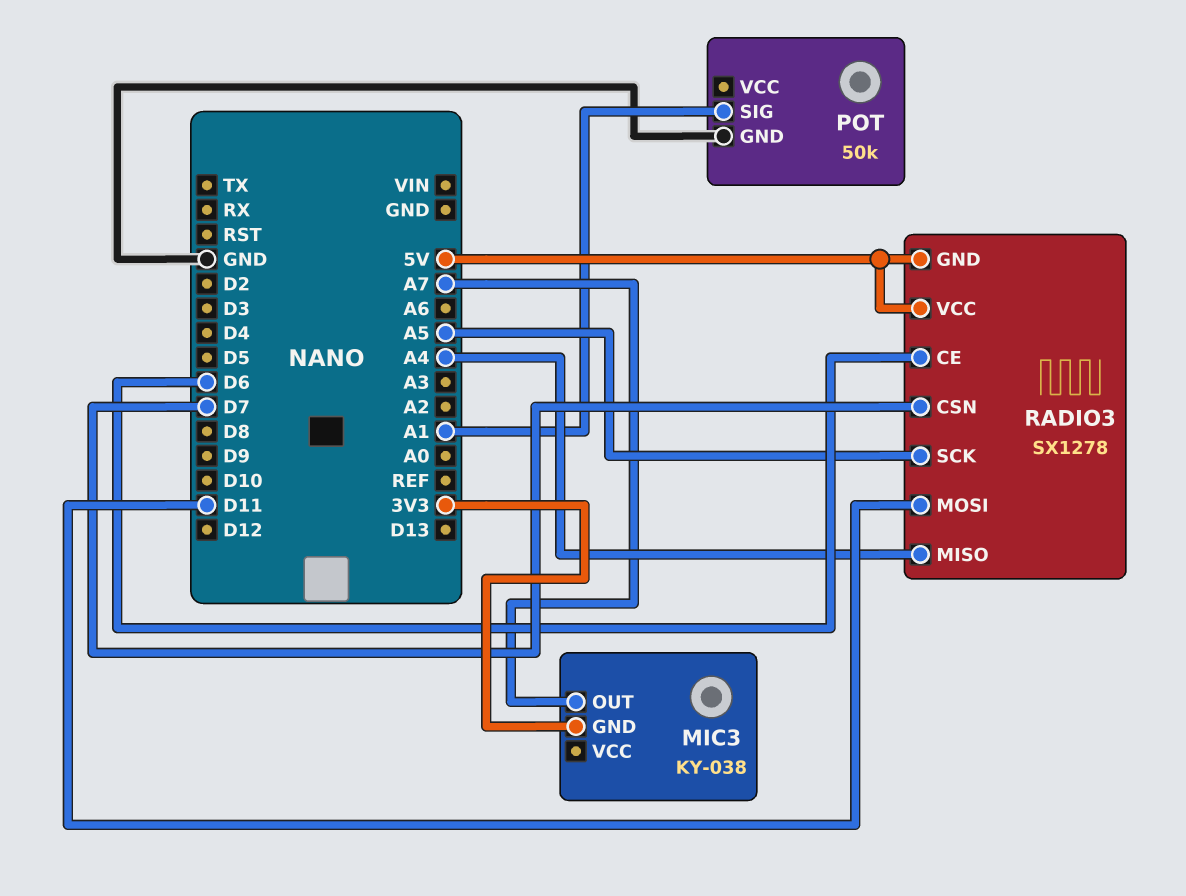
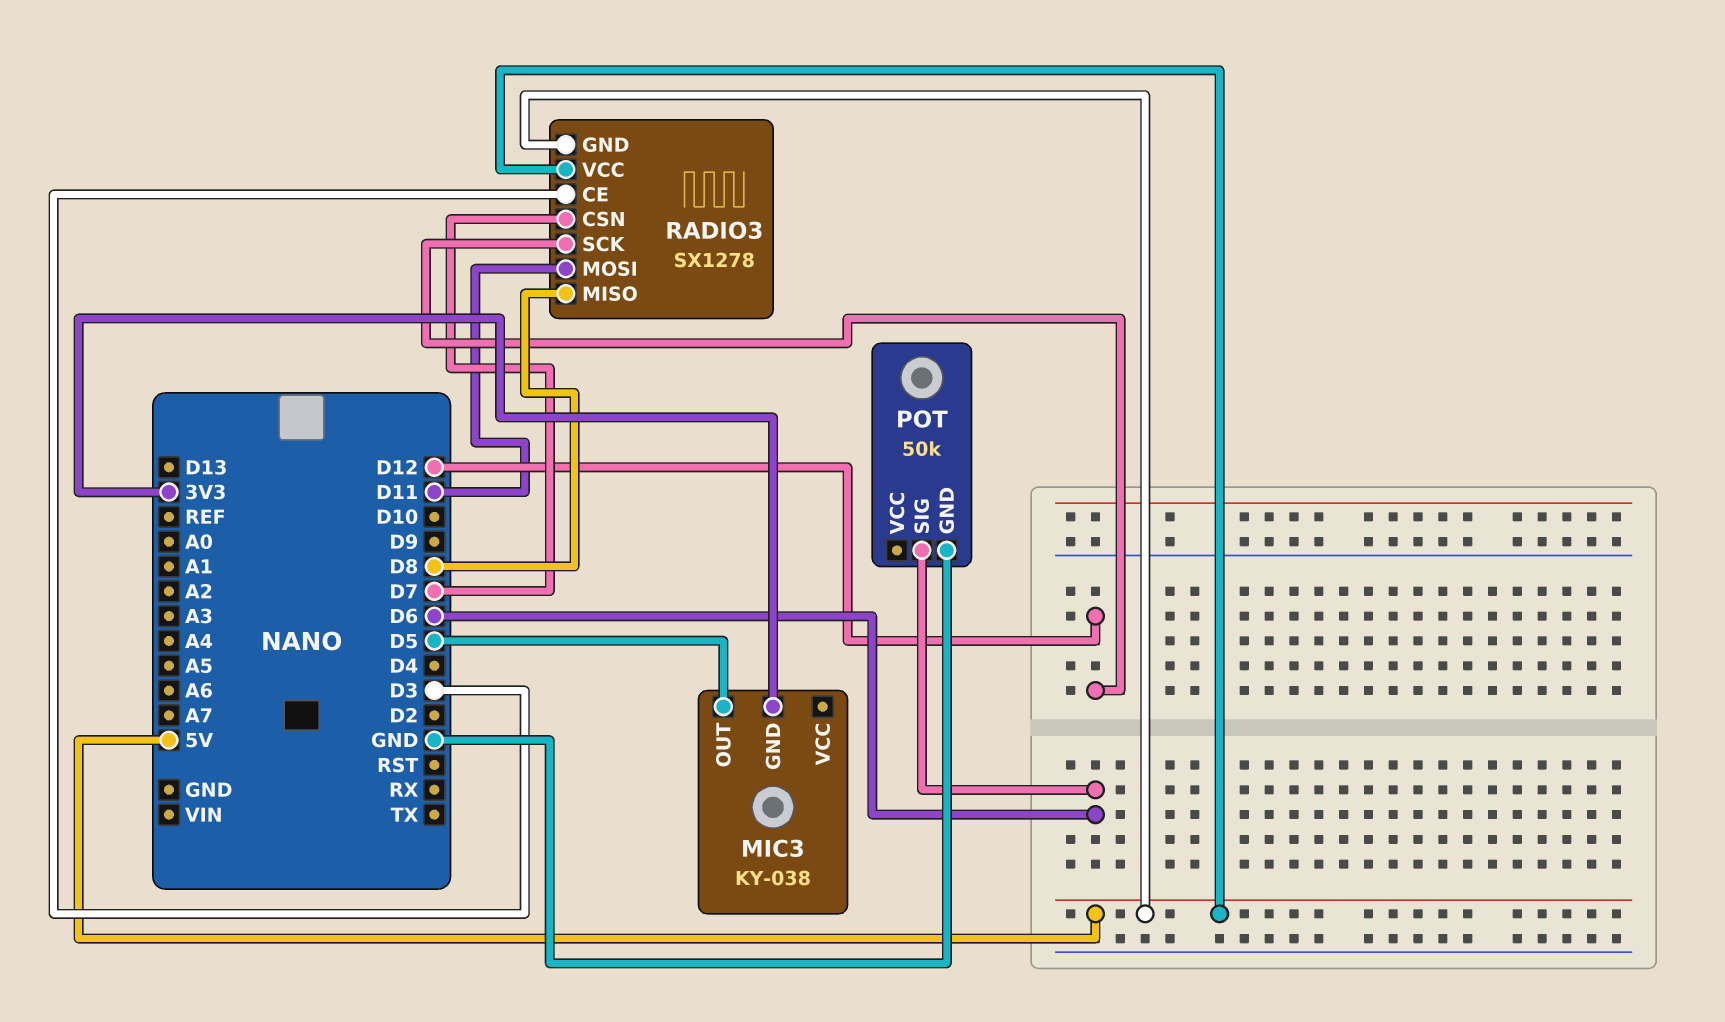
MIC3 pin OUT: A7 -> D5
POT pin SIG: A1 -> D6
RADIO3 pin CE: D6 -> D3
RADIO3 pin MISO: A4 -> D8
RADIO3 pin SCK: A5 -> D12

